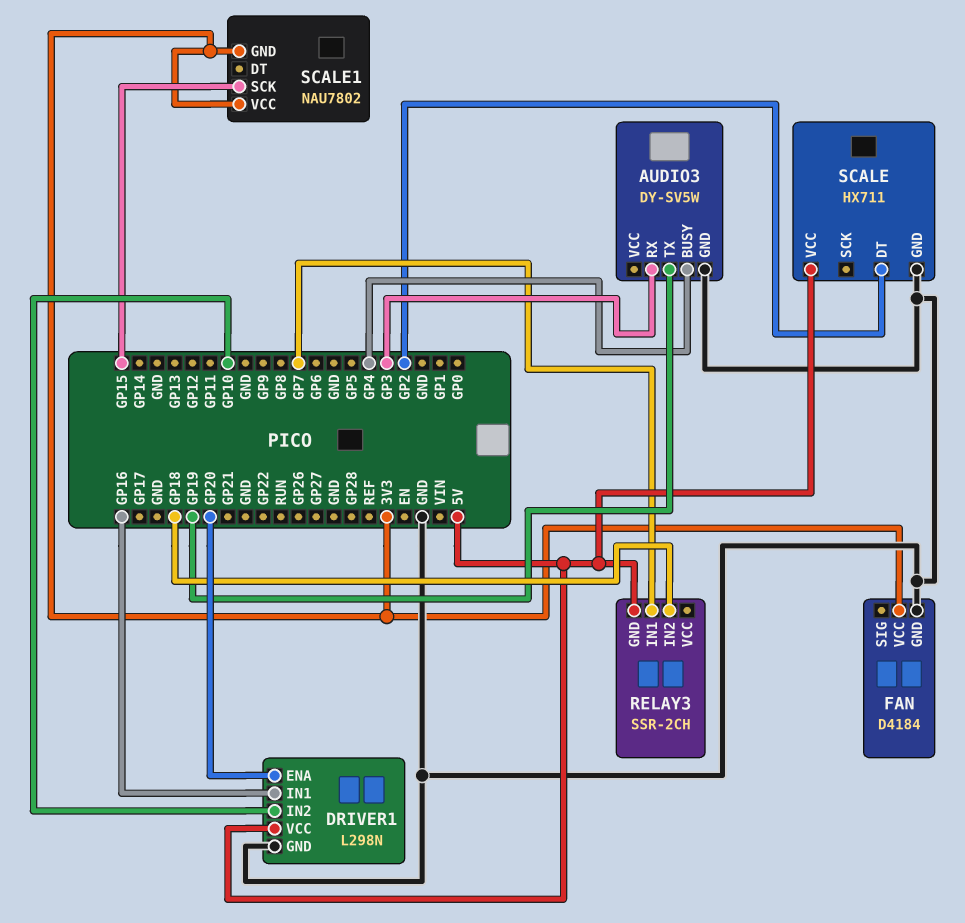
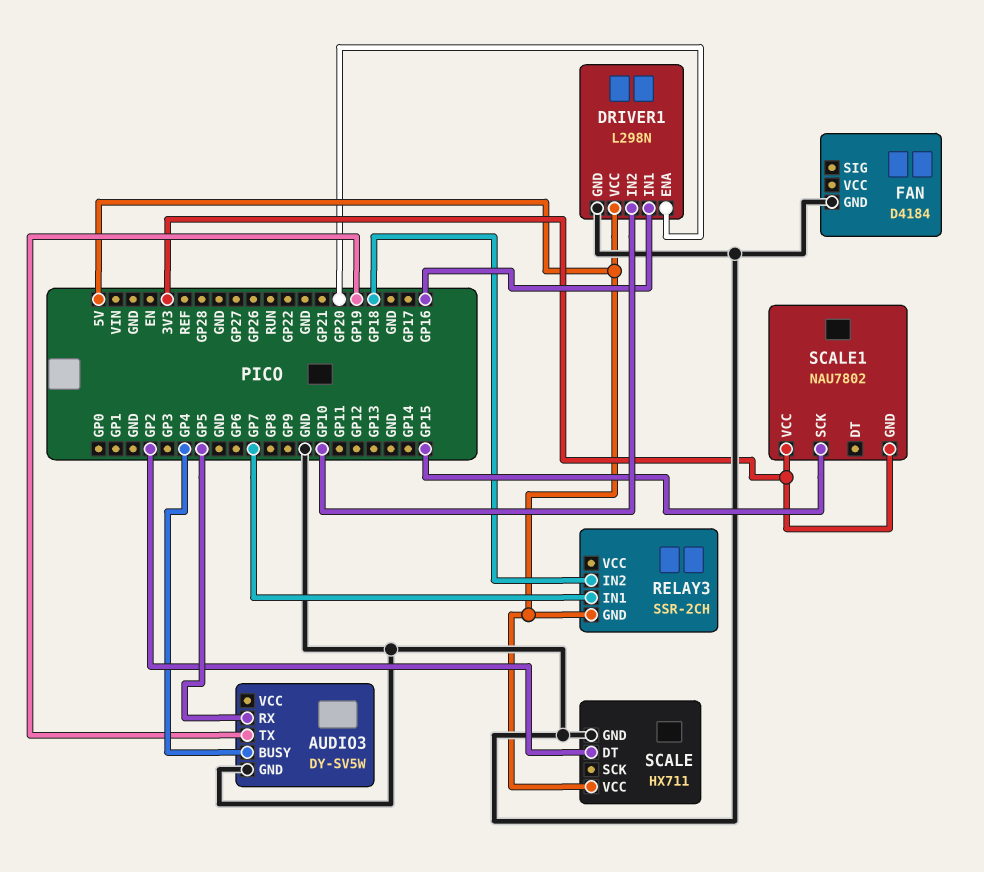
AUDIO3 pin RX: GP3 -> GP5
FAN pin VCC: 3V3 -> none

